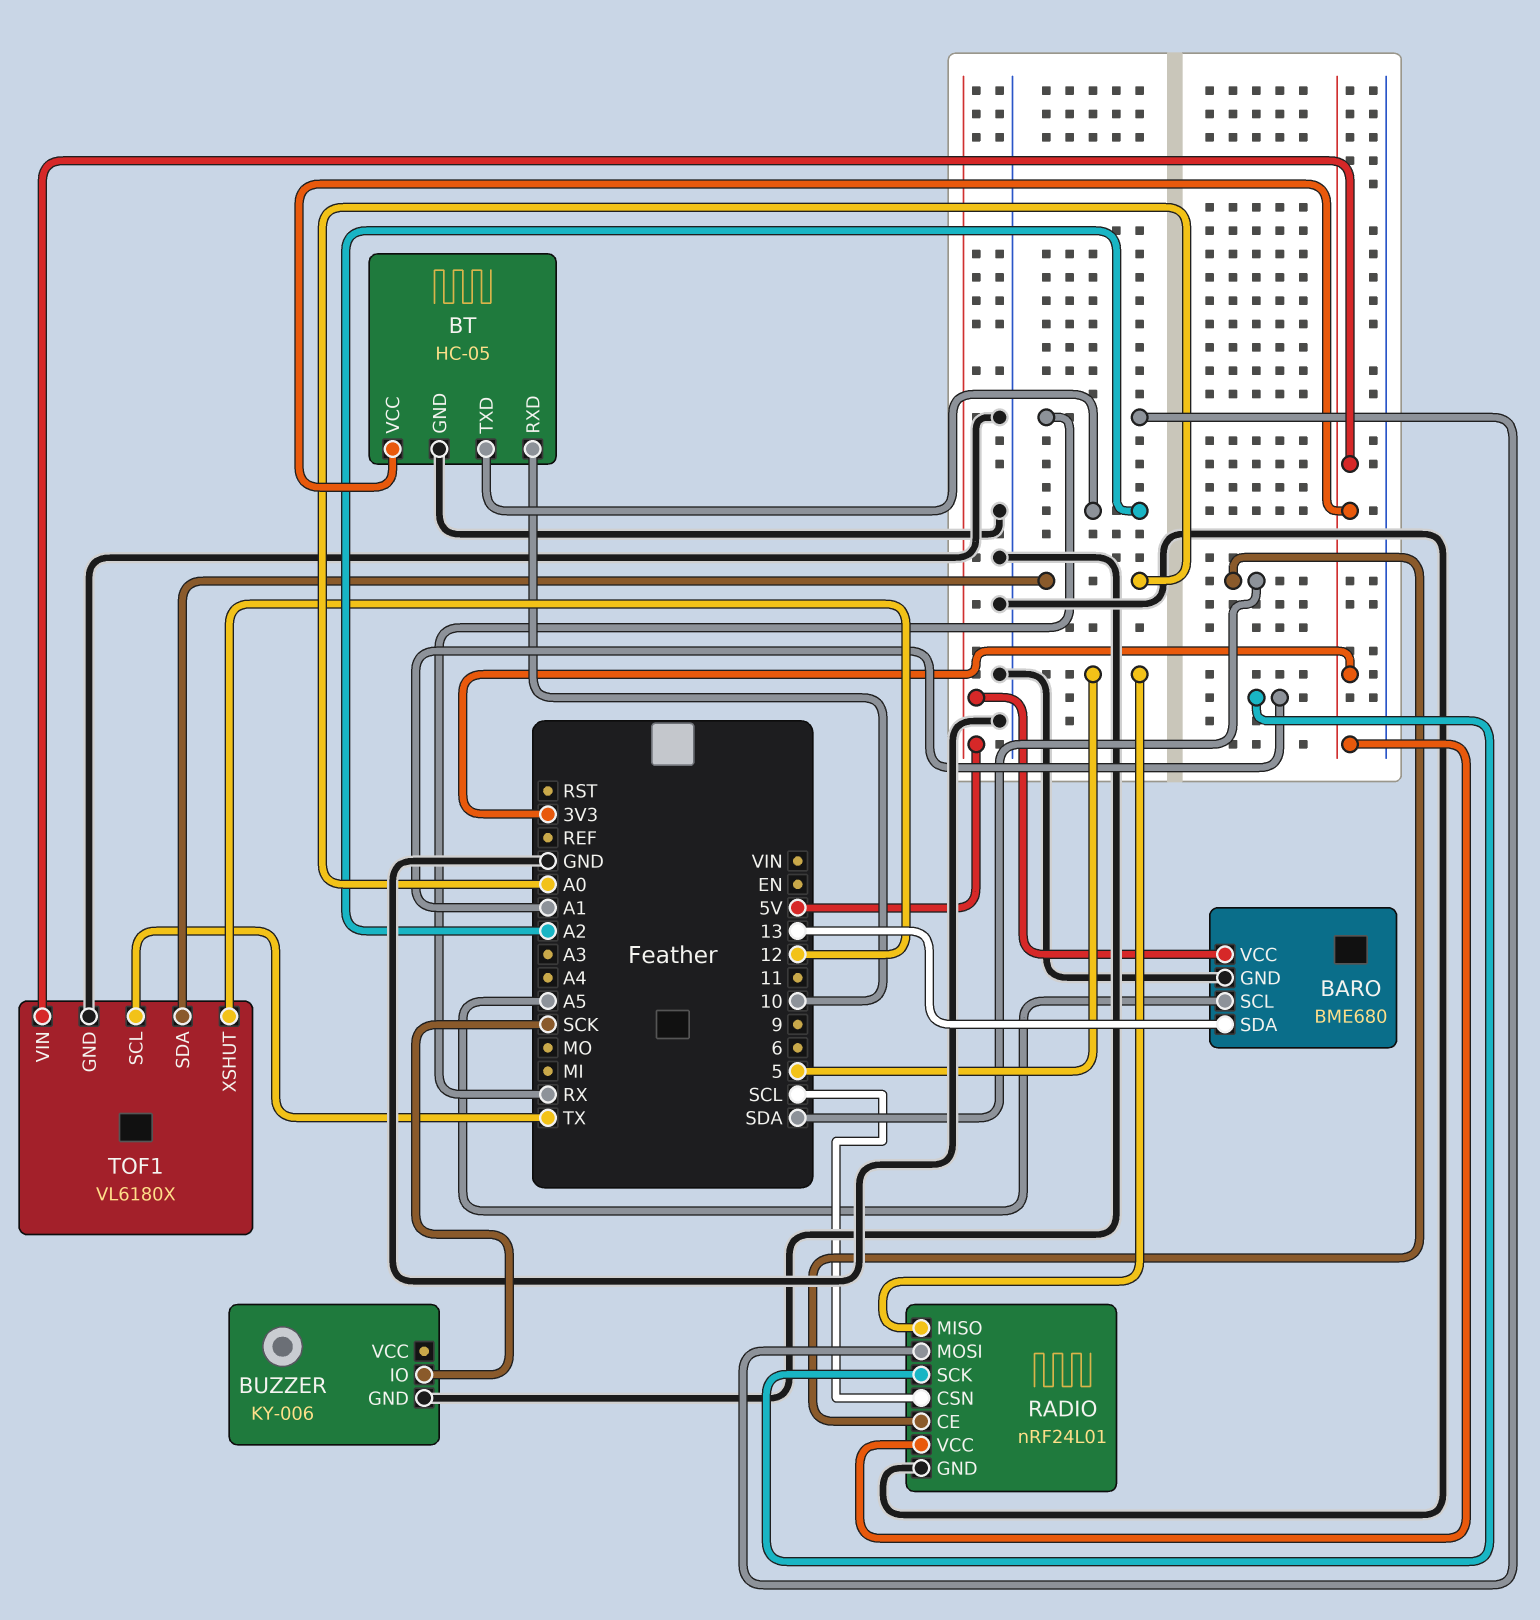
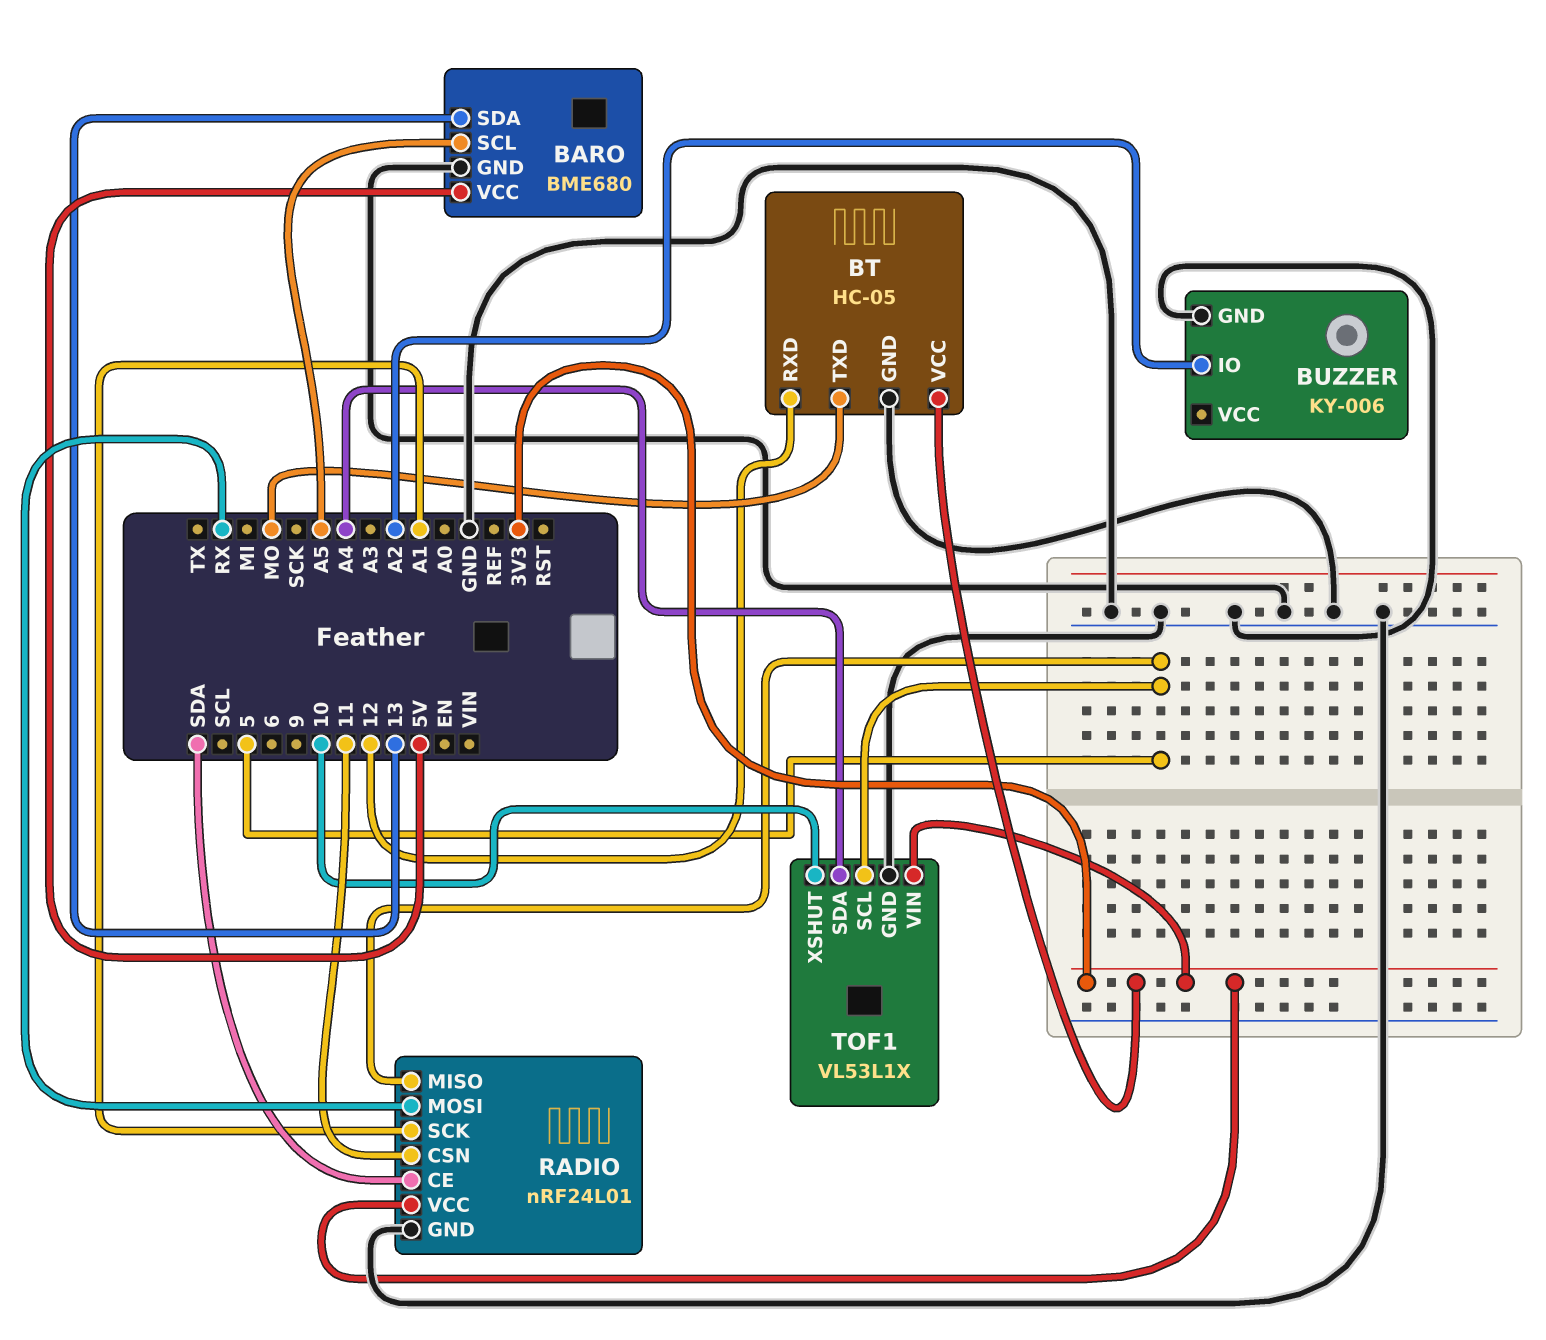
BT pin RXD: 10 -> 12
BT pin TXD: A2 -> MO
BUZZER pin IO: SCK -> A2
RADIO pin CSN: SCL -> 11
TOF1: VL6180X -> VL53L1X
TOF1 pin SCL: TX -> 5
TOF1 pin SDA: A0 -> A4
TOF1 pin XSHUT: 12 -> 10

